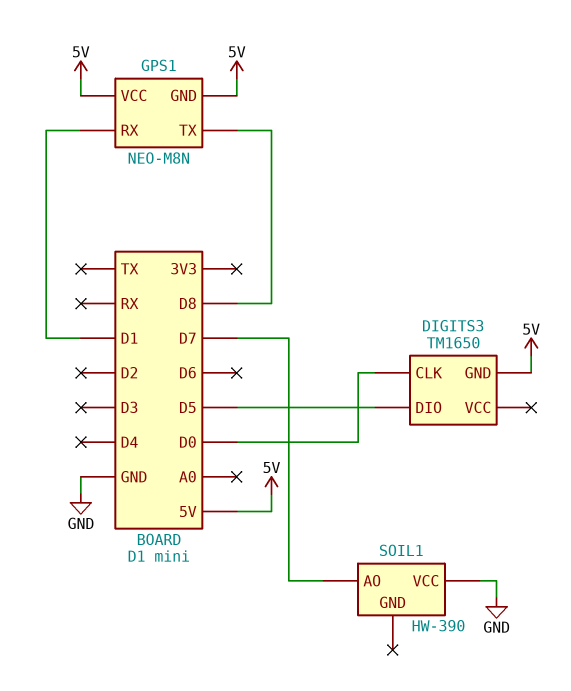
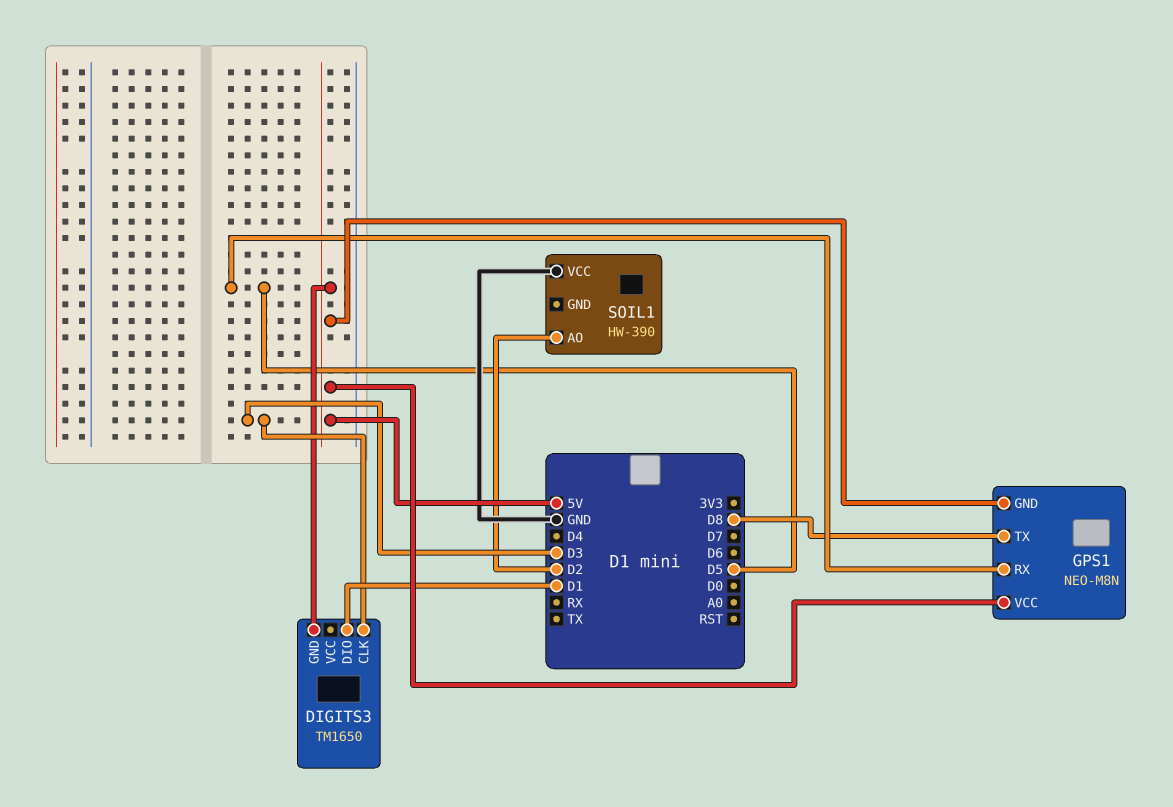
DIGITS3 pin CLK: D0 -> D3
DIGITS3 pin DIO: D5 -> D1
GPS1 pin RX: D1 -> D5
SOIL1 pin AO: D7 -> D2

